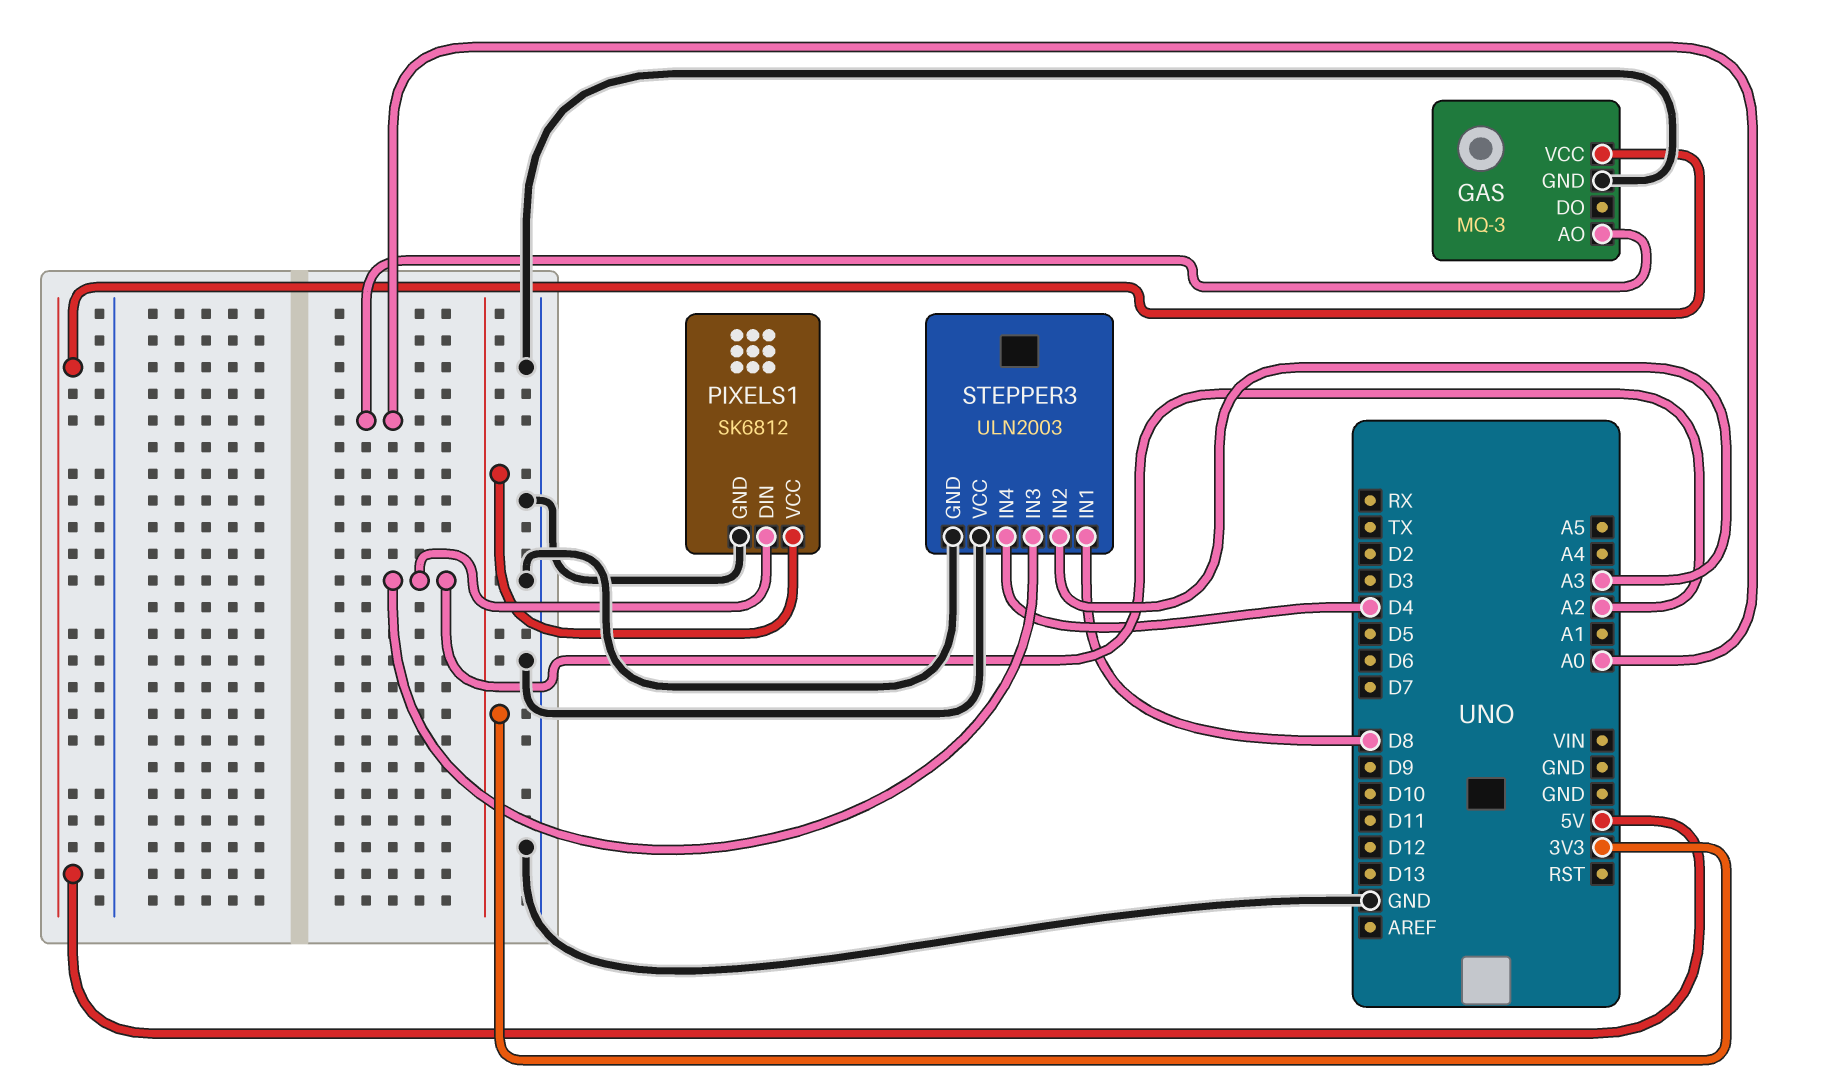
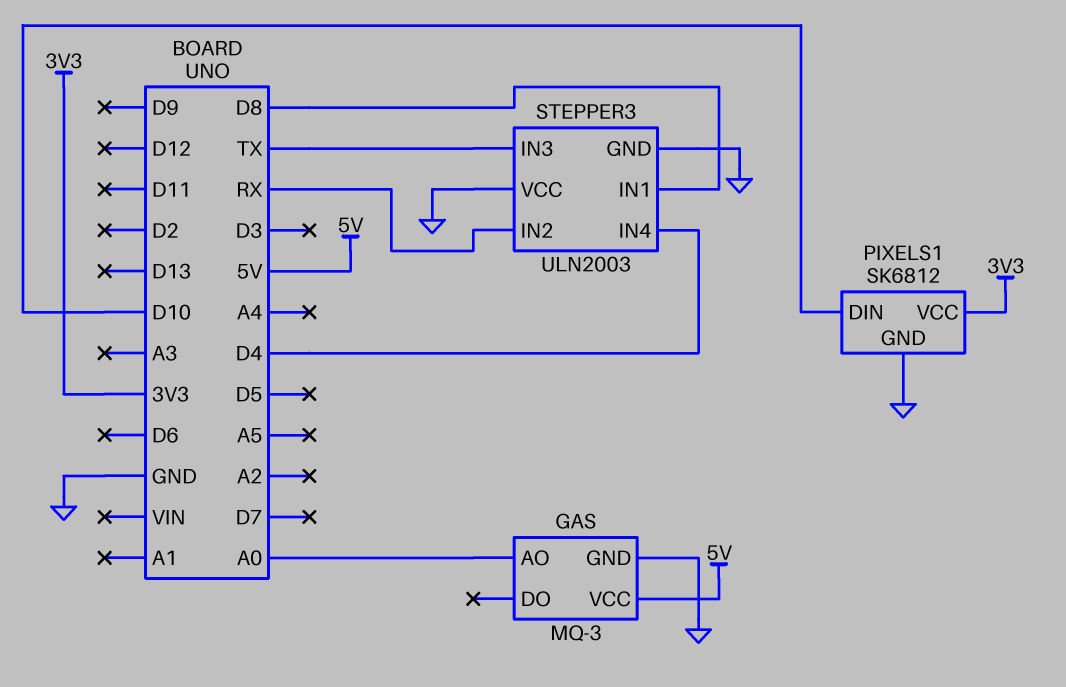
PIXELS1 pin DIN: A2 -> D10
STEPPER3 pin IN2: A3 -> RX
STEPPER3 pin IN3: A2 -> TX

